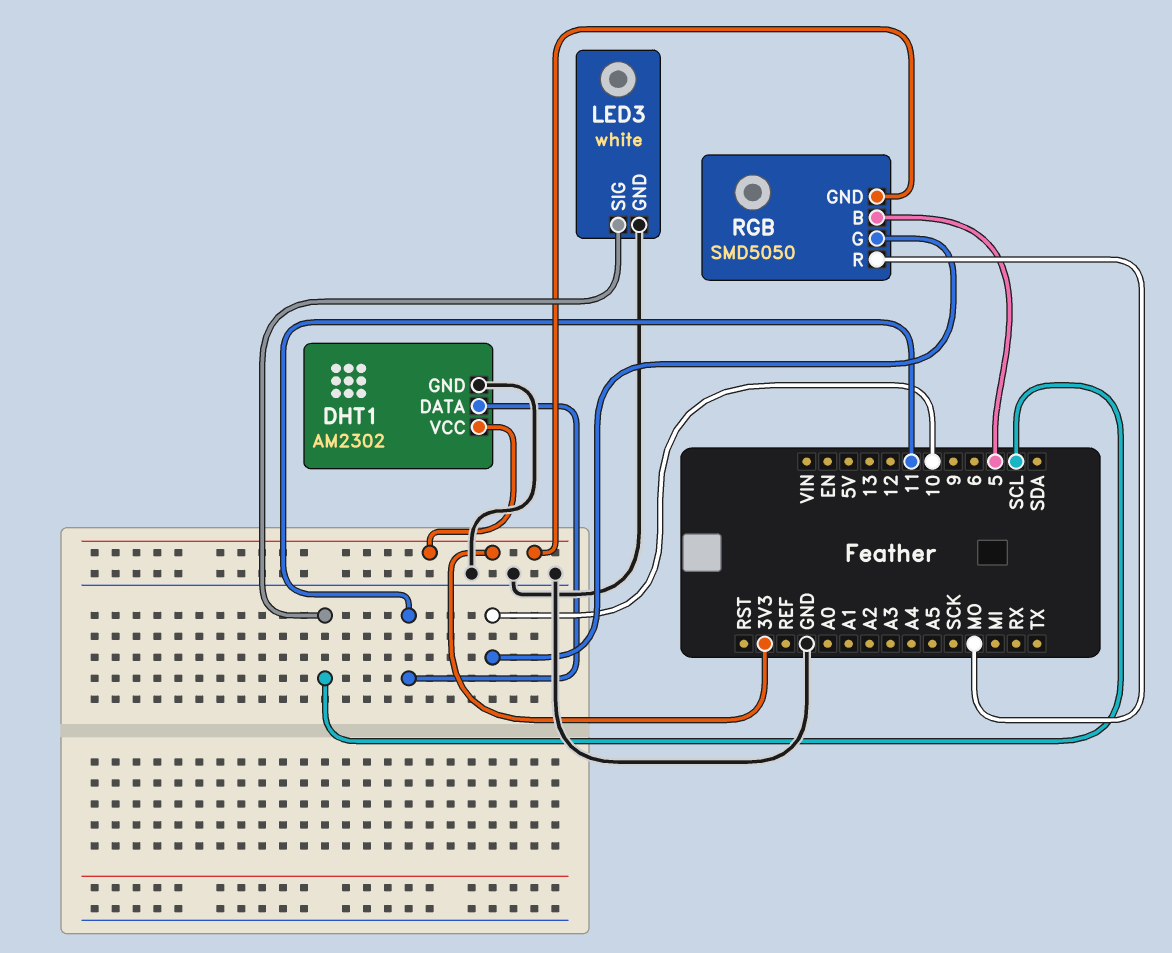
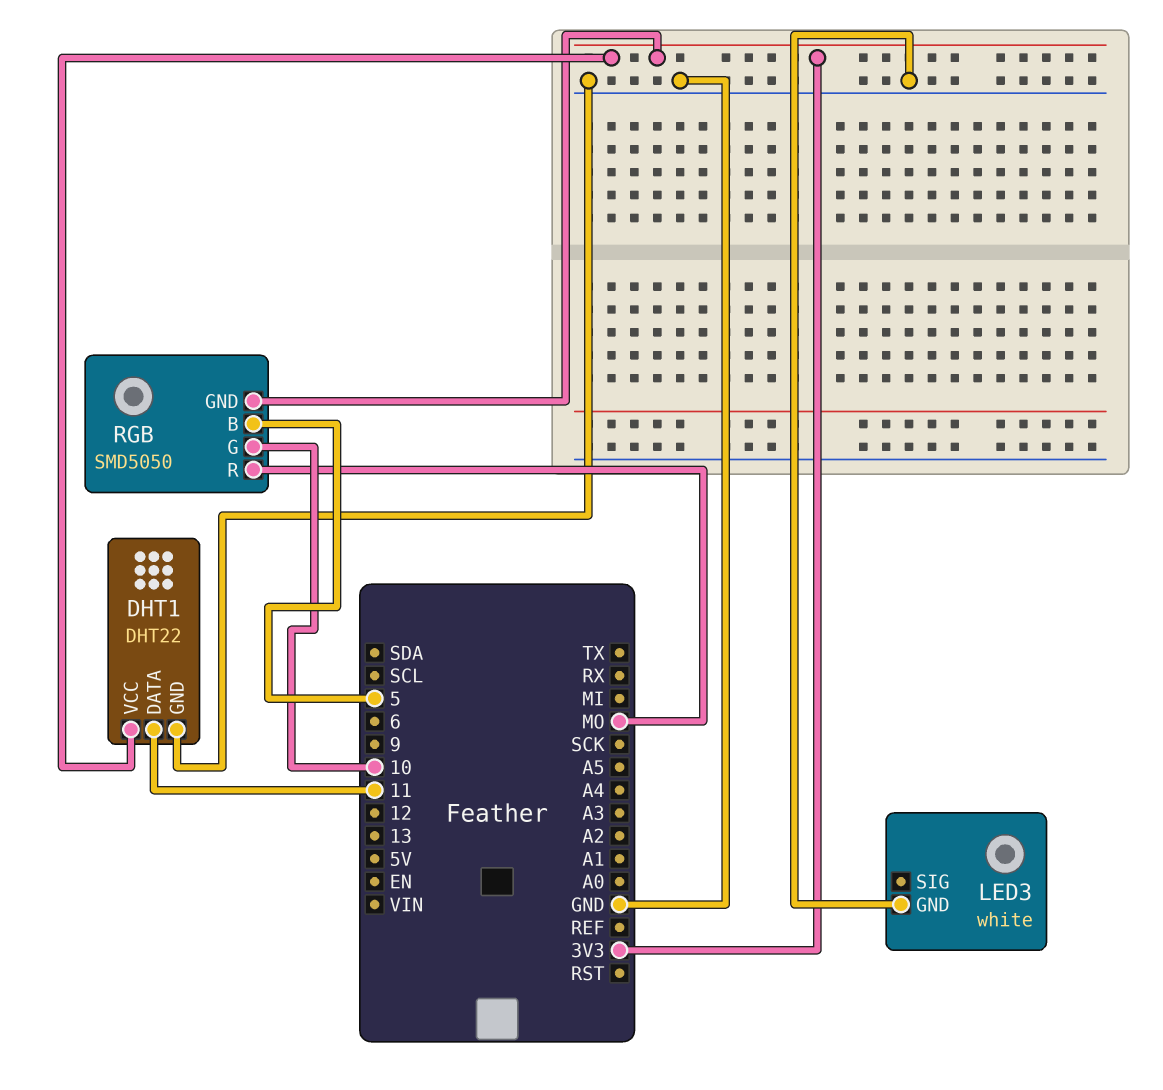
DHT1: AM2302 -> DHT22
LED3 pin SIG: SCL -> none

